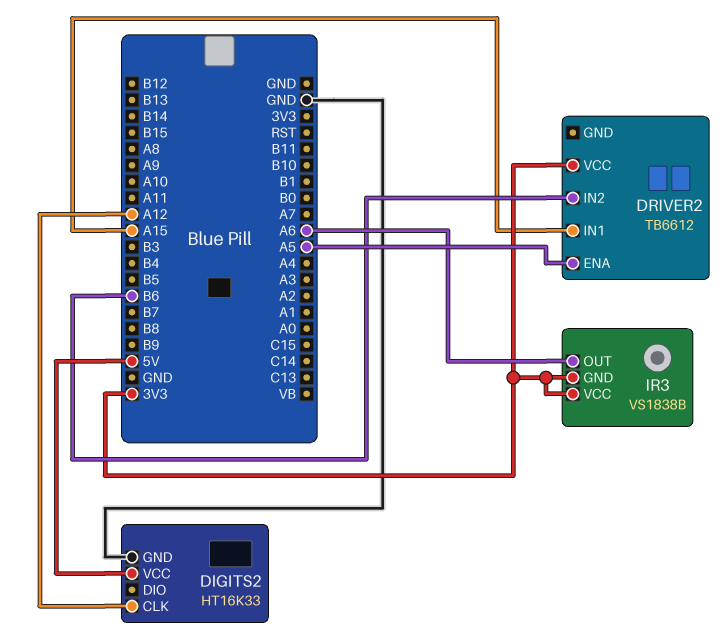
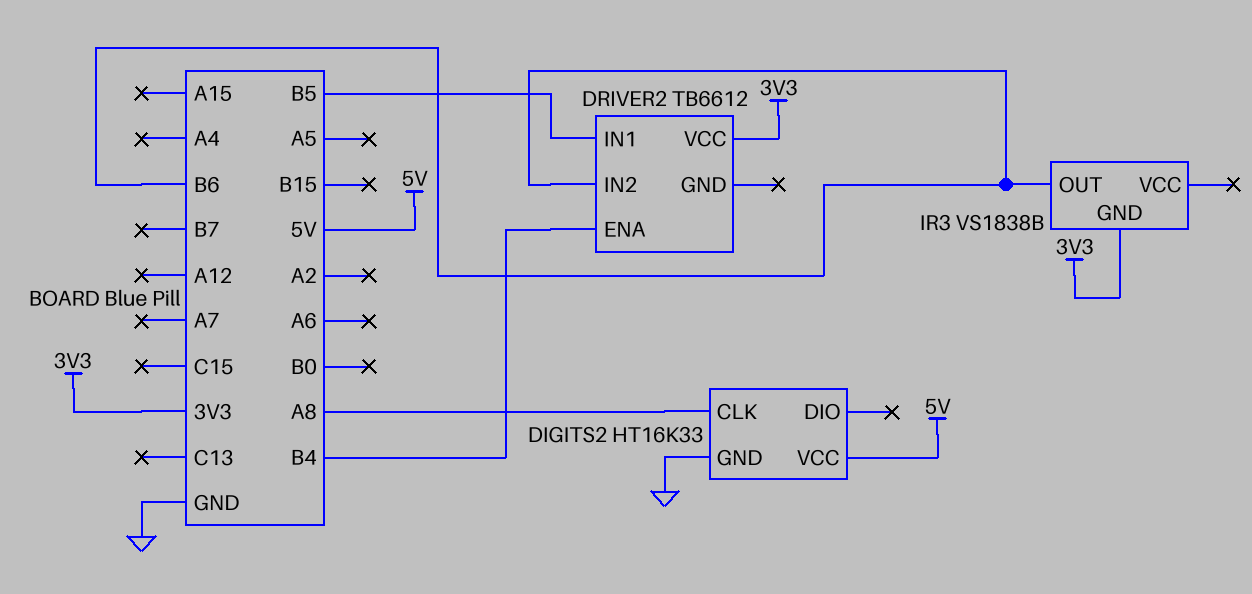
DIGITS2 pin CLK: A12 -> A8
DRIVER2 pin ENA: A5 -> B4
DRIVER2 pin IN1: A15 -> B5
IR3 pin OUT: A6 -> B6
IR3 pin VCC: 3V3 -> none

